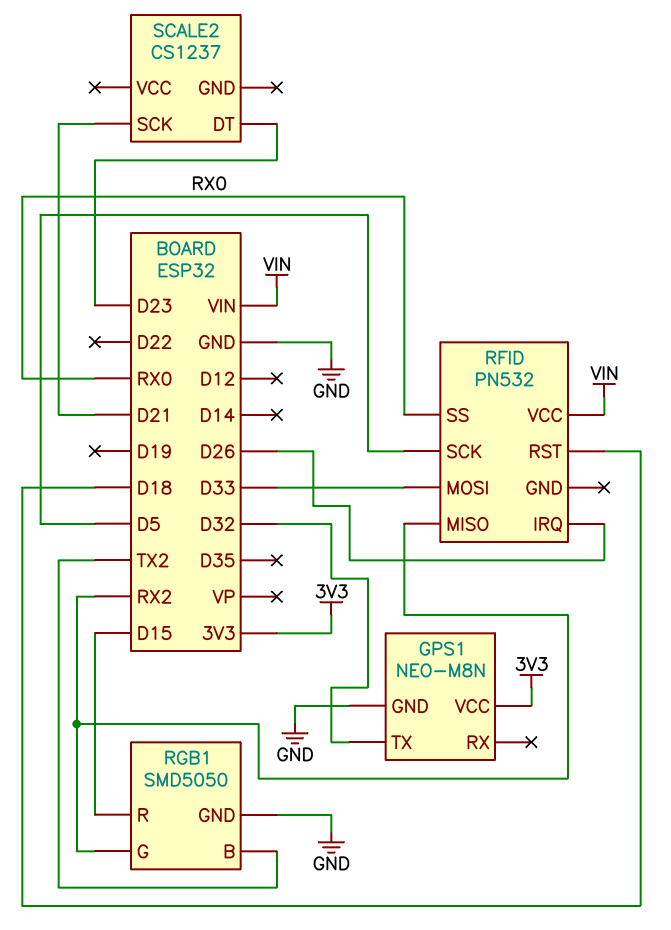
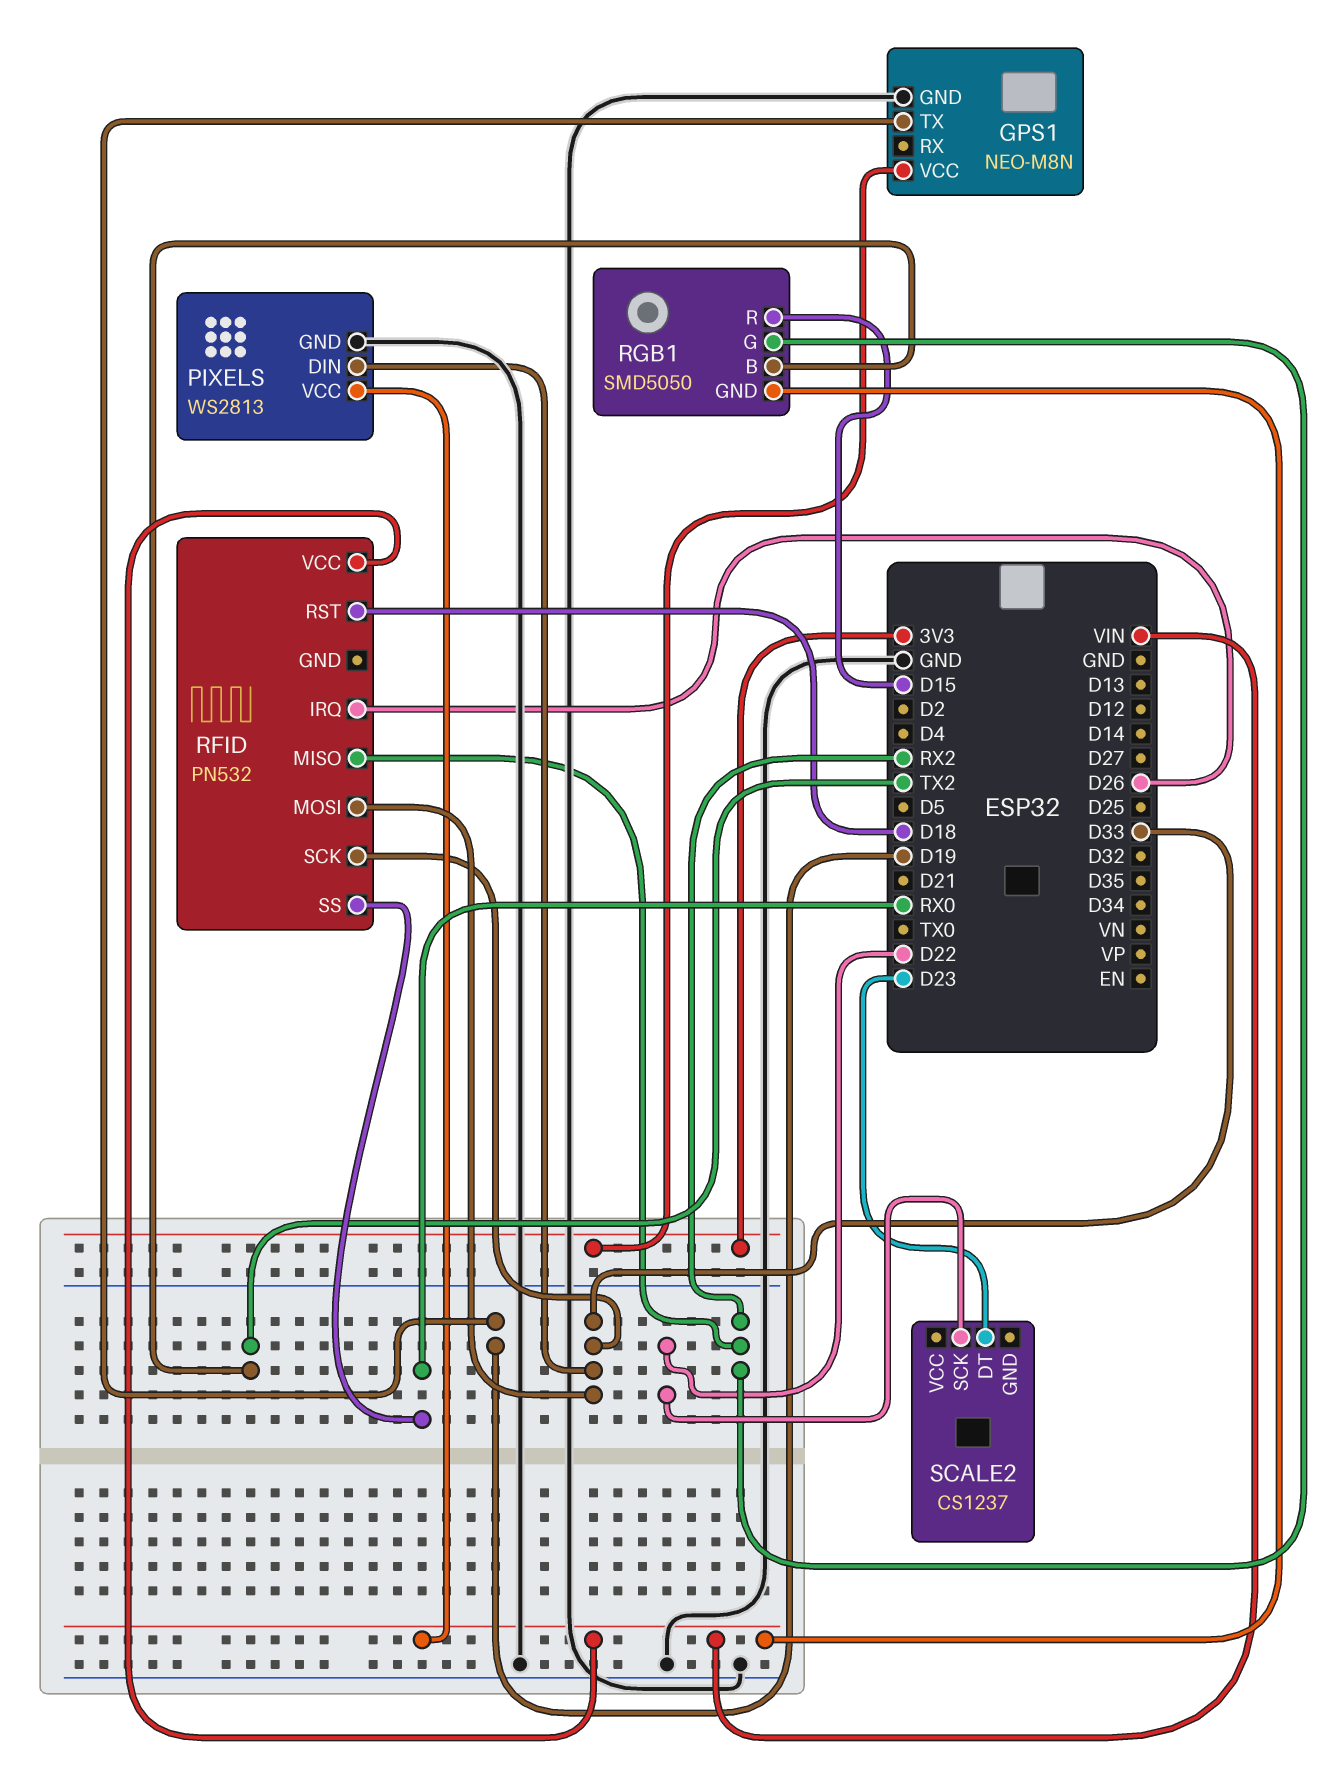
GPS1 pin TX: D32 -> D19
PIXELS: none -> WS2813
PIXELS pin DIN: none -> D33
PIXELS pin GND: none -> GND
PIXELS pin VCC: none -> VIN
RFID pin SCK: D5 -> D33
RGB1 pin GND: GND -> VIN
SCALE2 pin SCK: D21 -> D22

